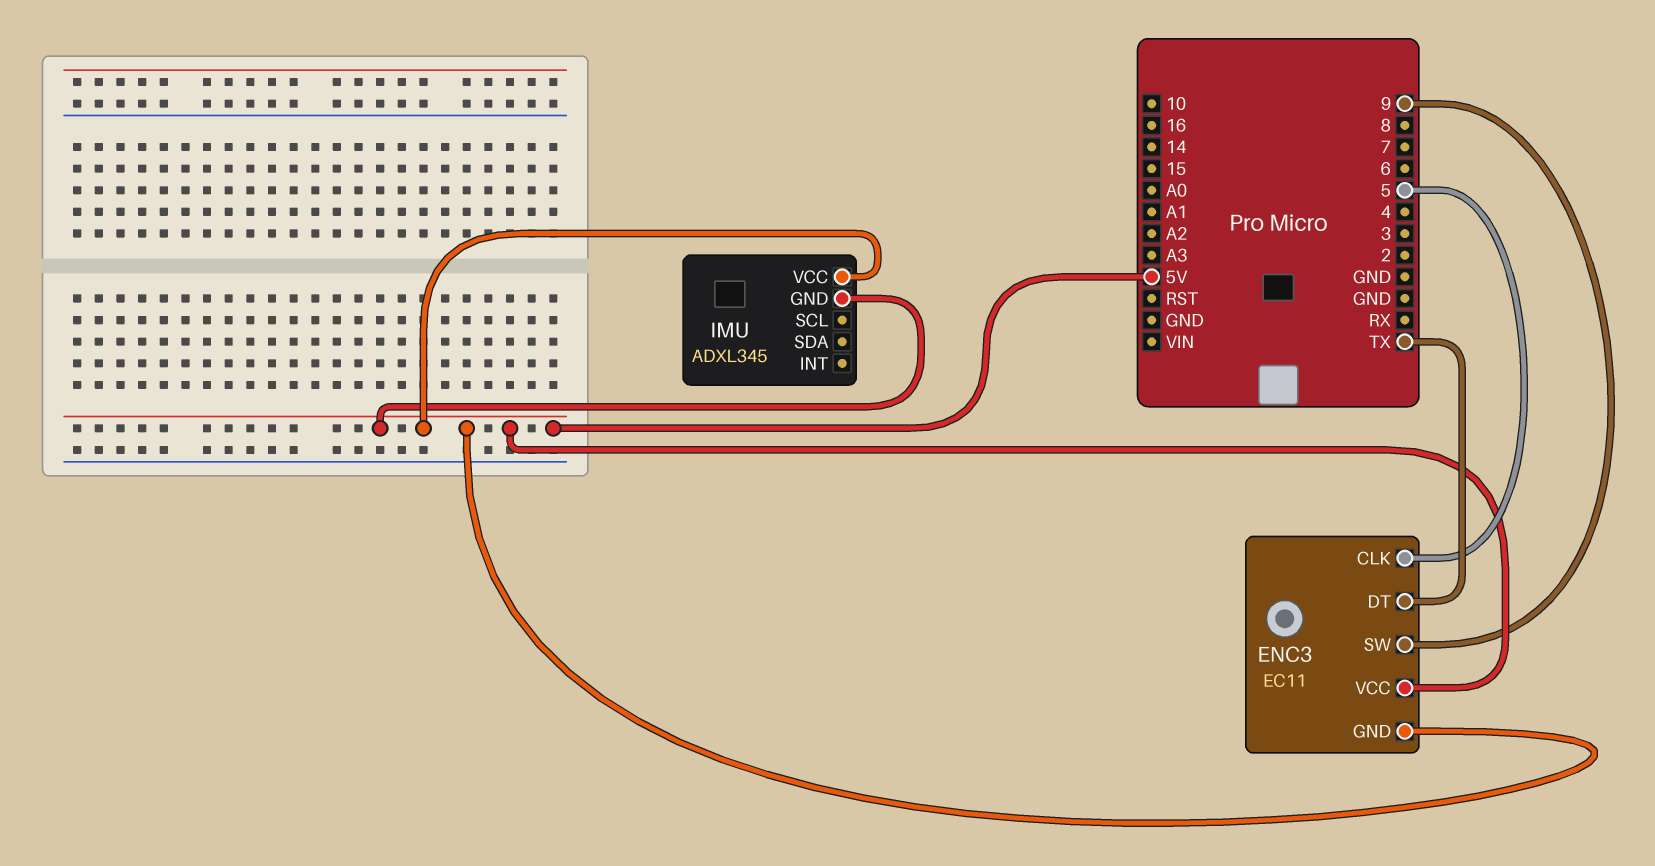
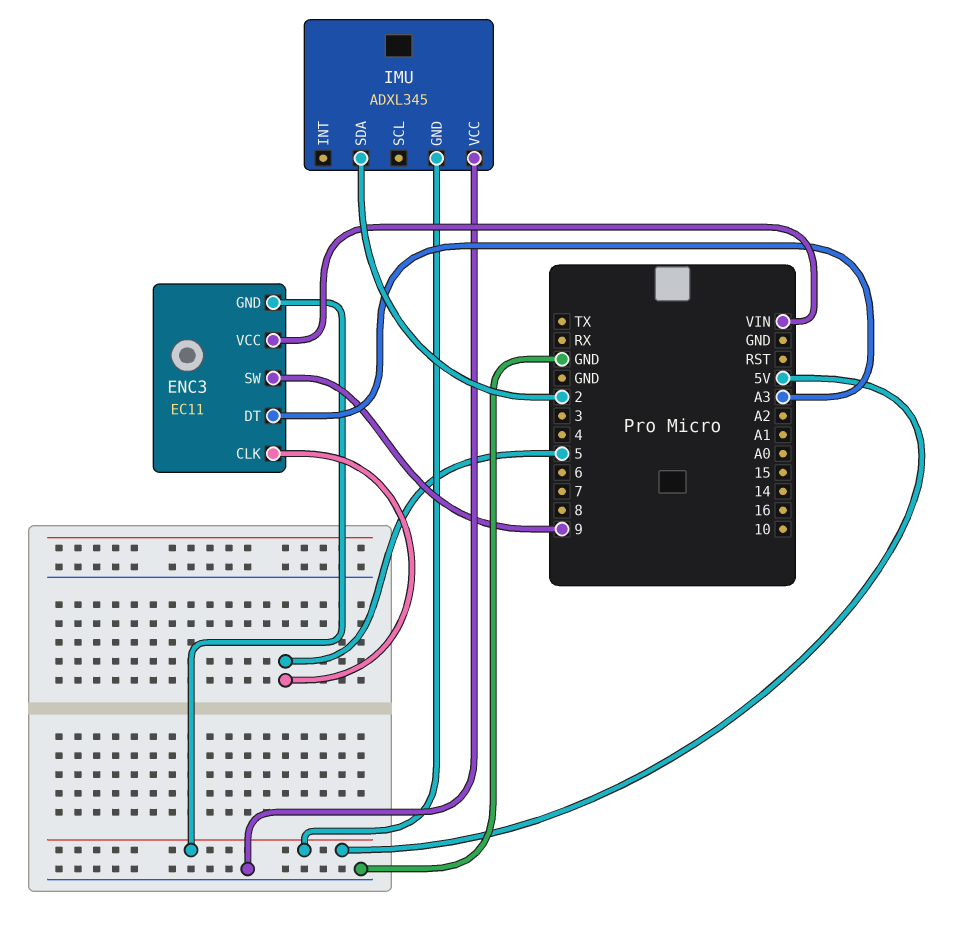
ENC3 pin DT: TX -> A3
ENC3 pin VCC: 5V -> VIN
IMU pin SDA: none -> 2
IMU pin VCC: 5V -> GND

